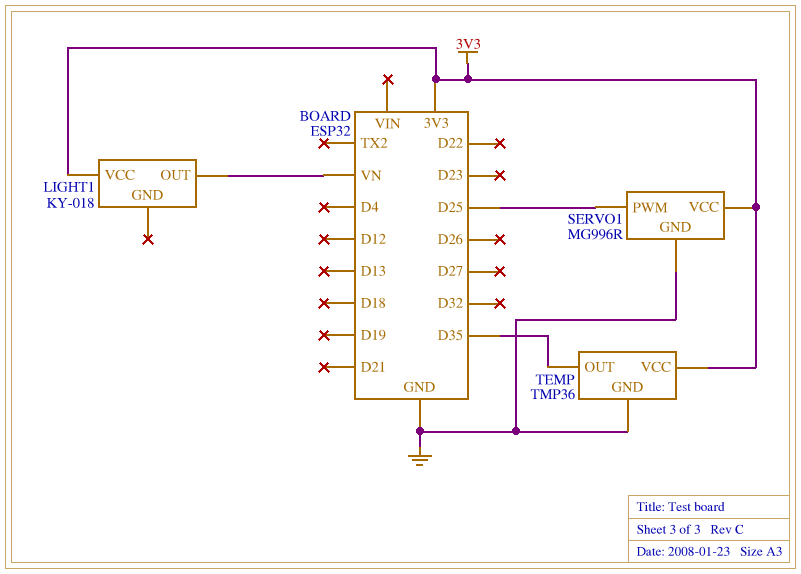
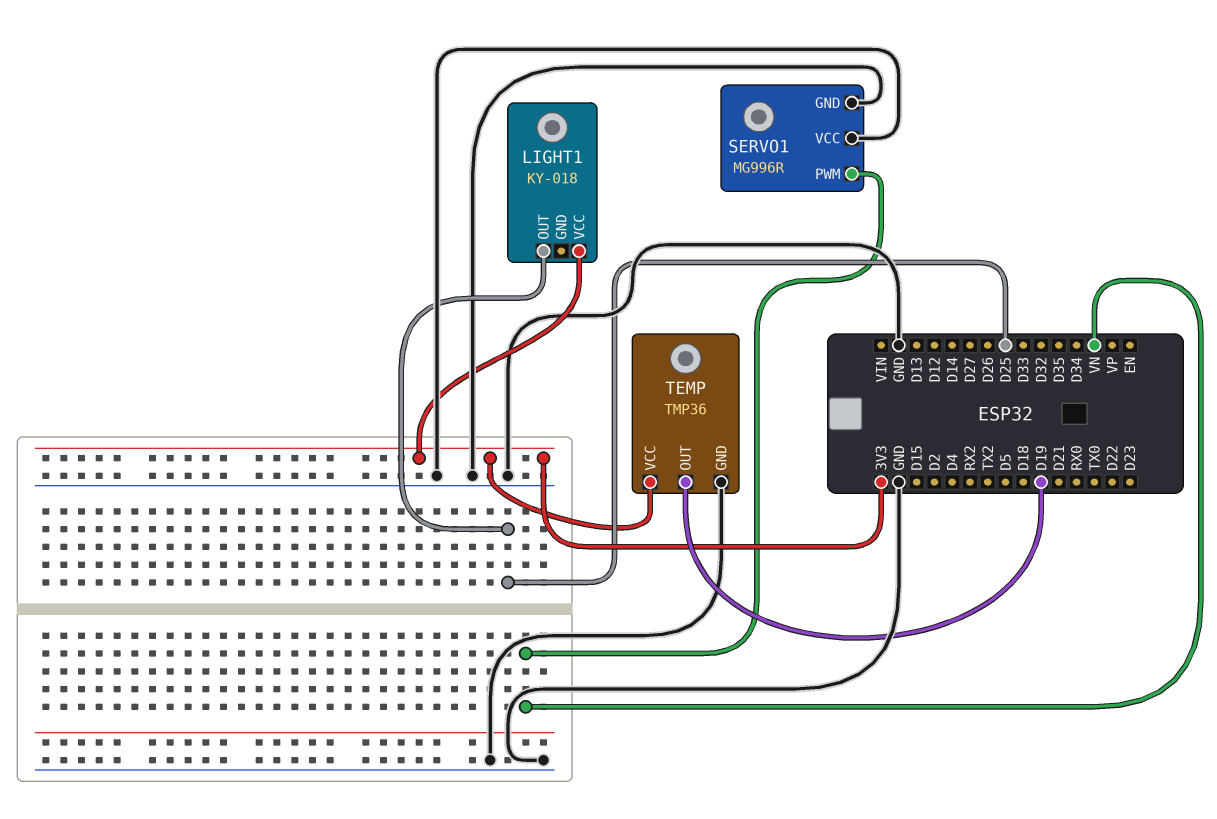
LIGHT1 pin OUT: VN -> D25
SERVO1 pin PWM: D25 -> VN
SERVO1 pin VCC: 3V3 -> GND
TEMP pin OUT: D35 -> D19

